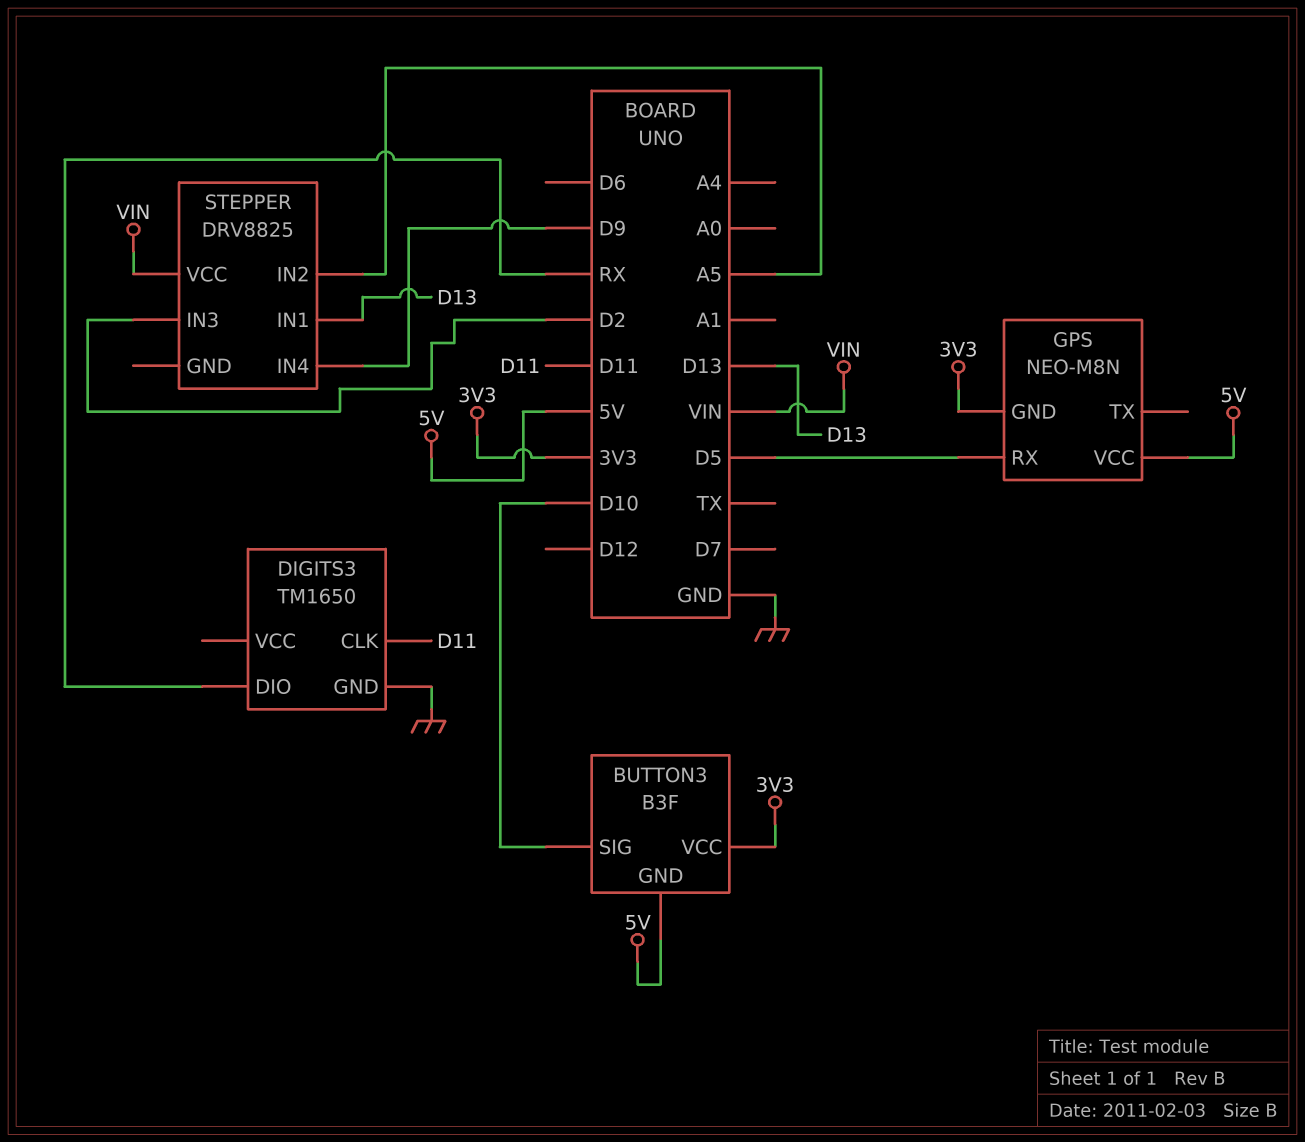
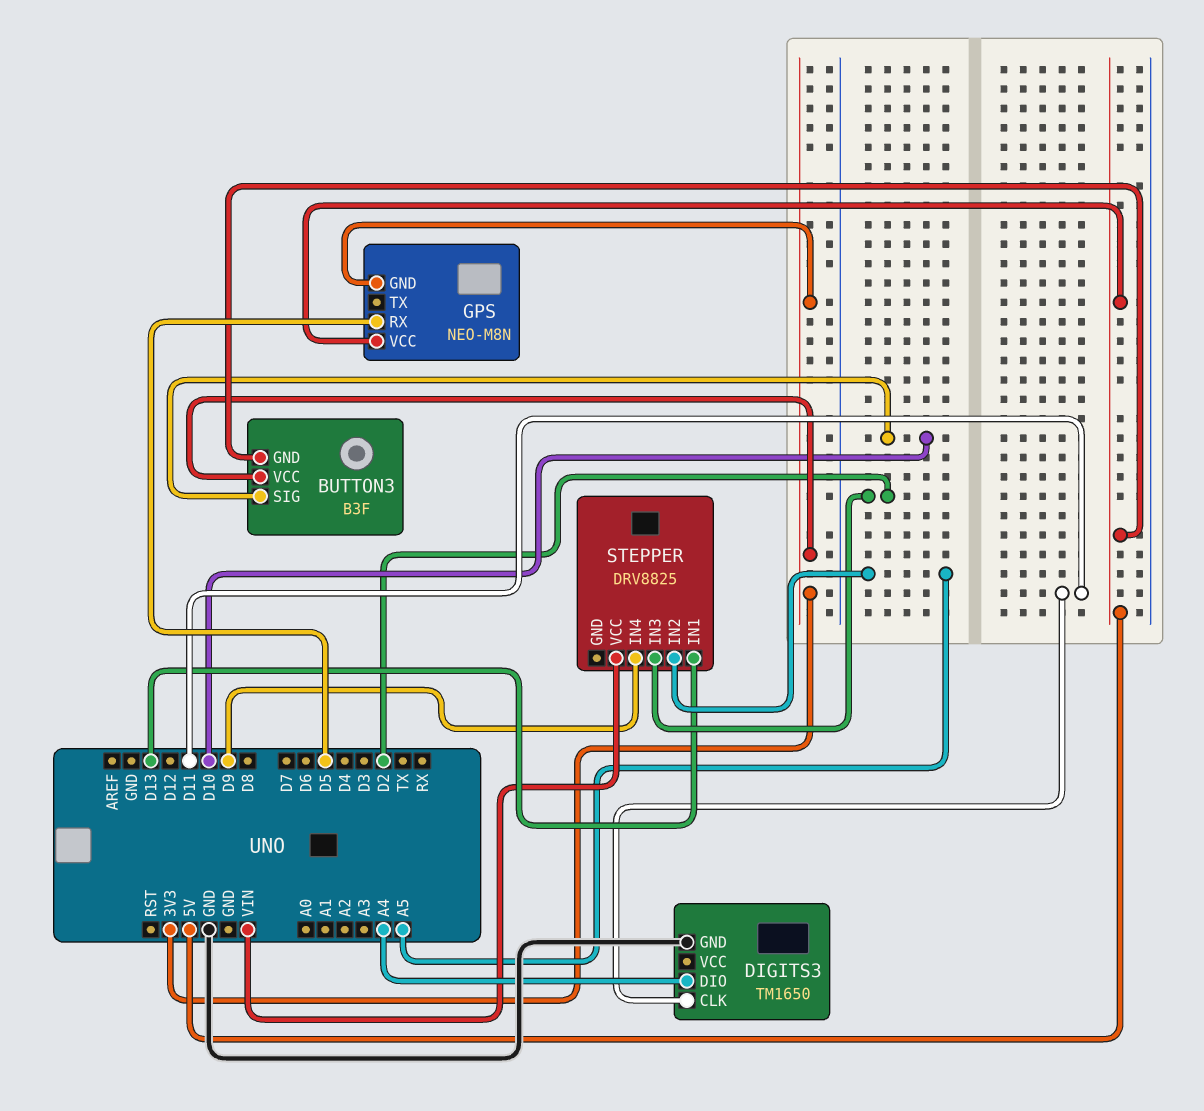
DIGITS3 pin DIO: RX -> A4

